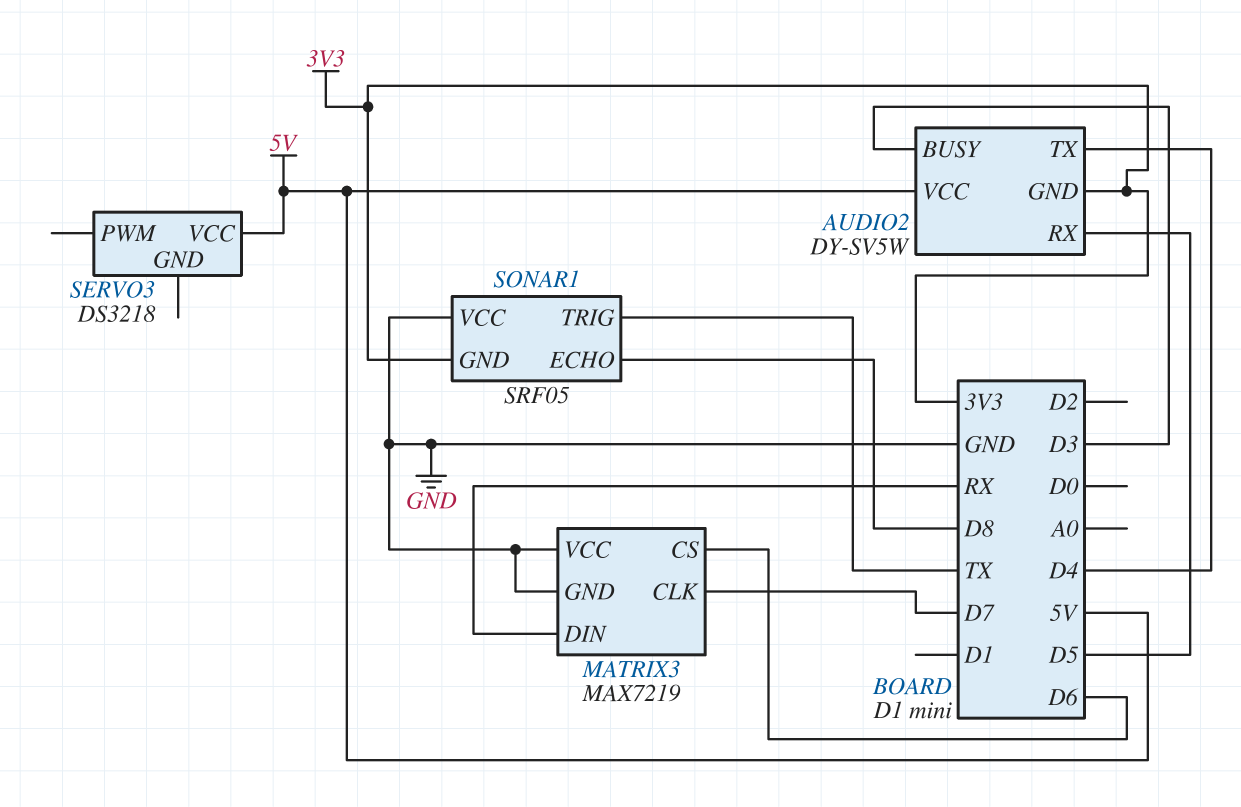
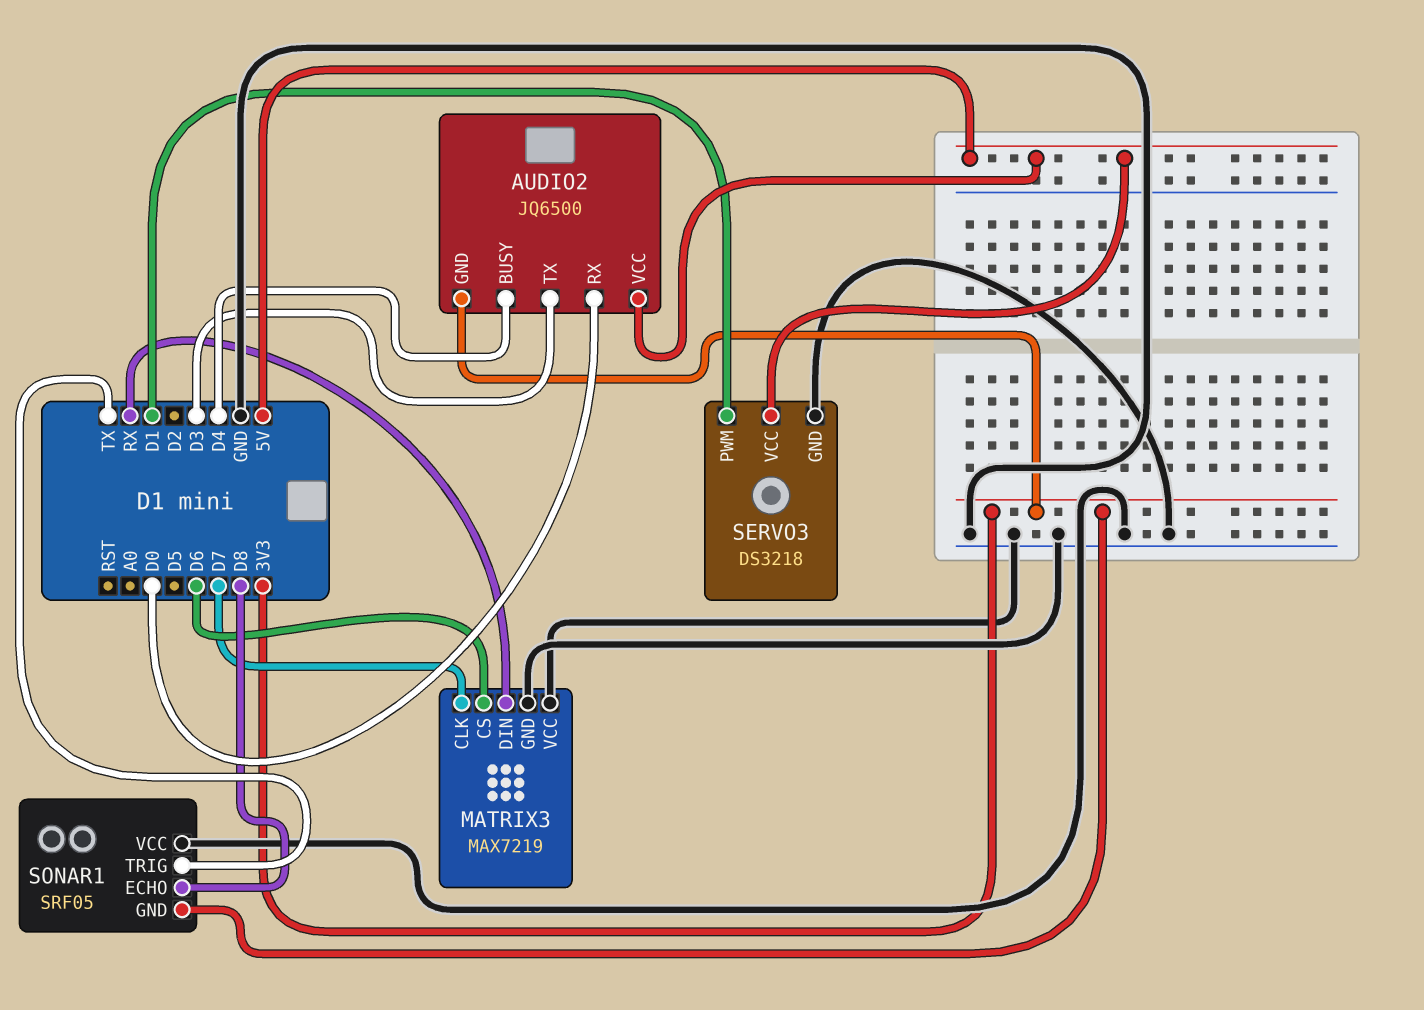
AUDIO2: DY-SV5W -> JQ6500
AUDIO2 pin BUSY: D3 -> D4
AUDIO2 pin RX: D5 -> D0
AUDIO2 pin TX: D4 -> D3
SERVO3 pin GND: none -> GND
SERVO3 pin PWM: none -> D1

